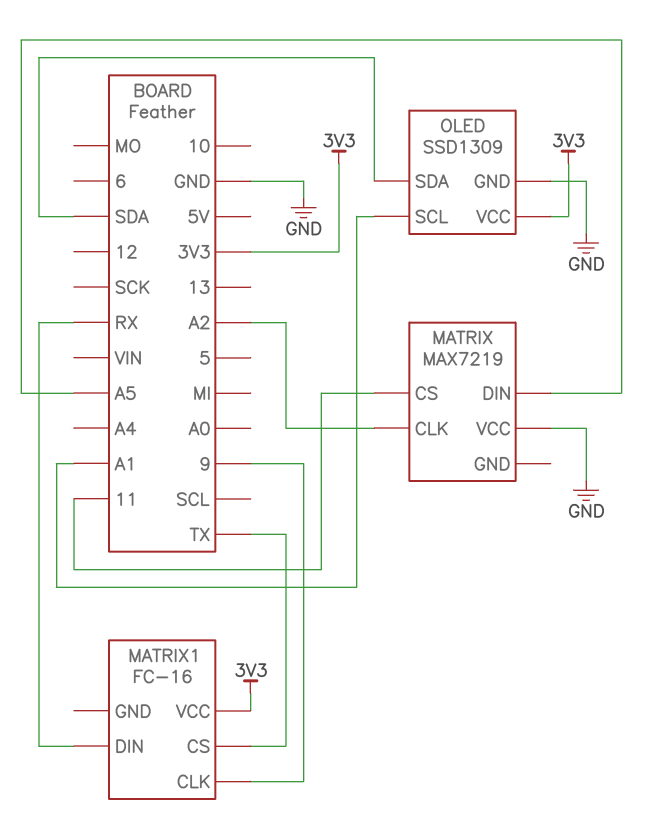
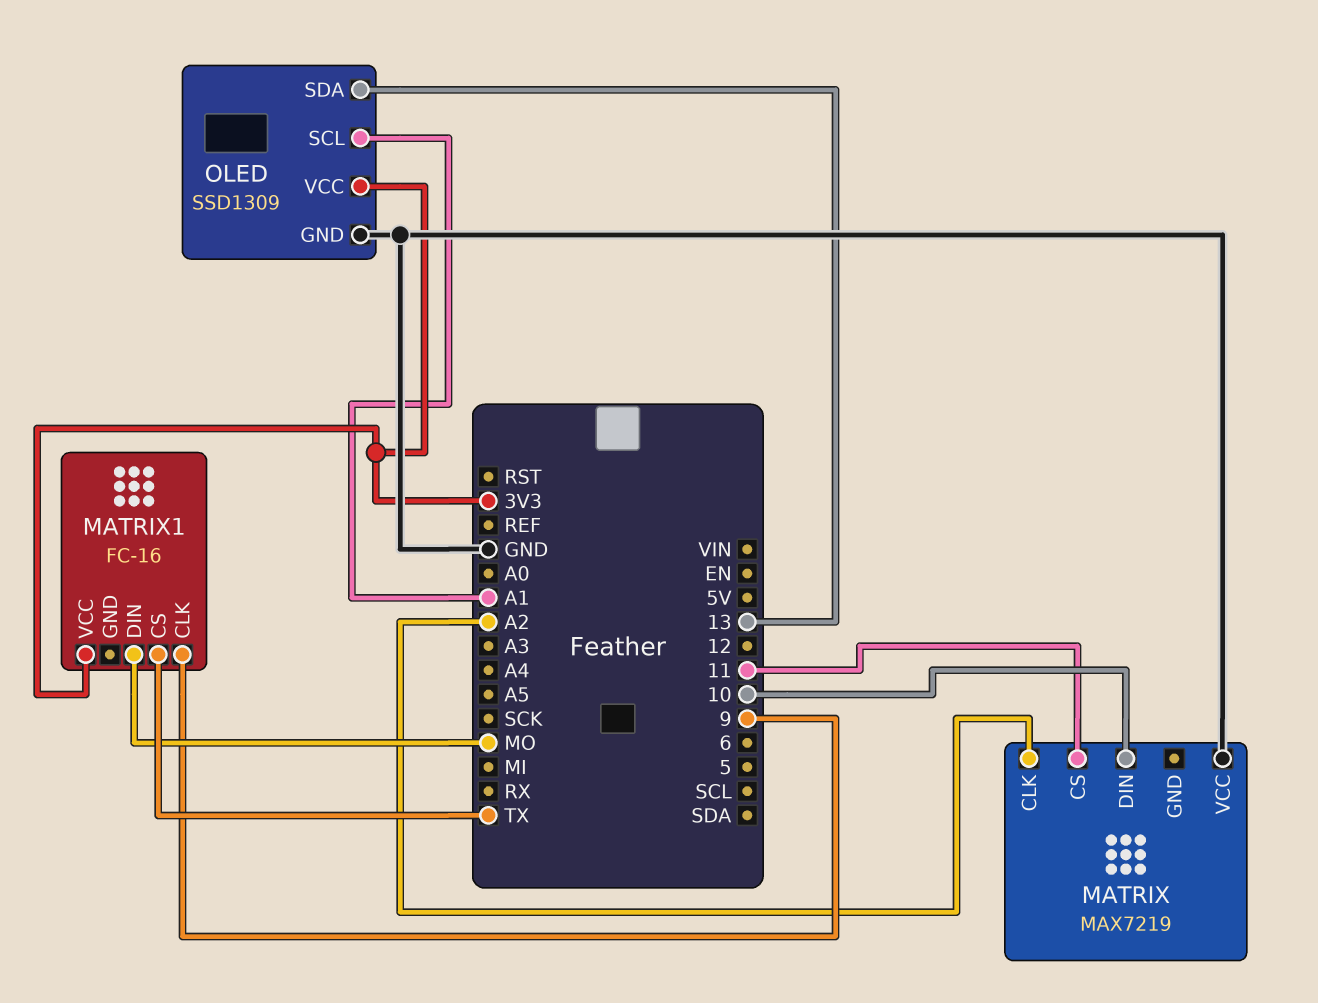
MATRIX pin DIN: A5 -> 10
MATRIX1 pin DIN: RX -> MO
OLED pin SDA: SDA -> 13

